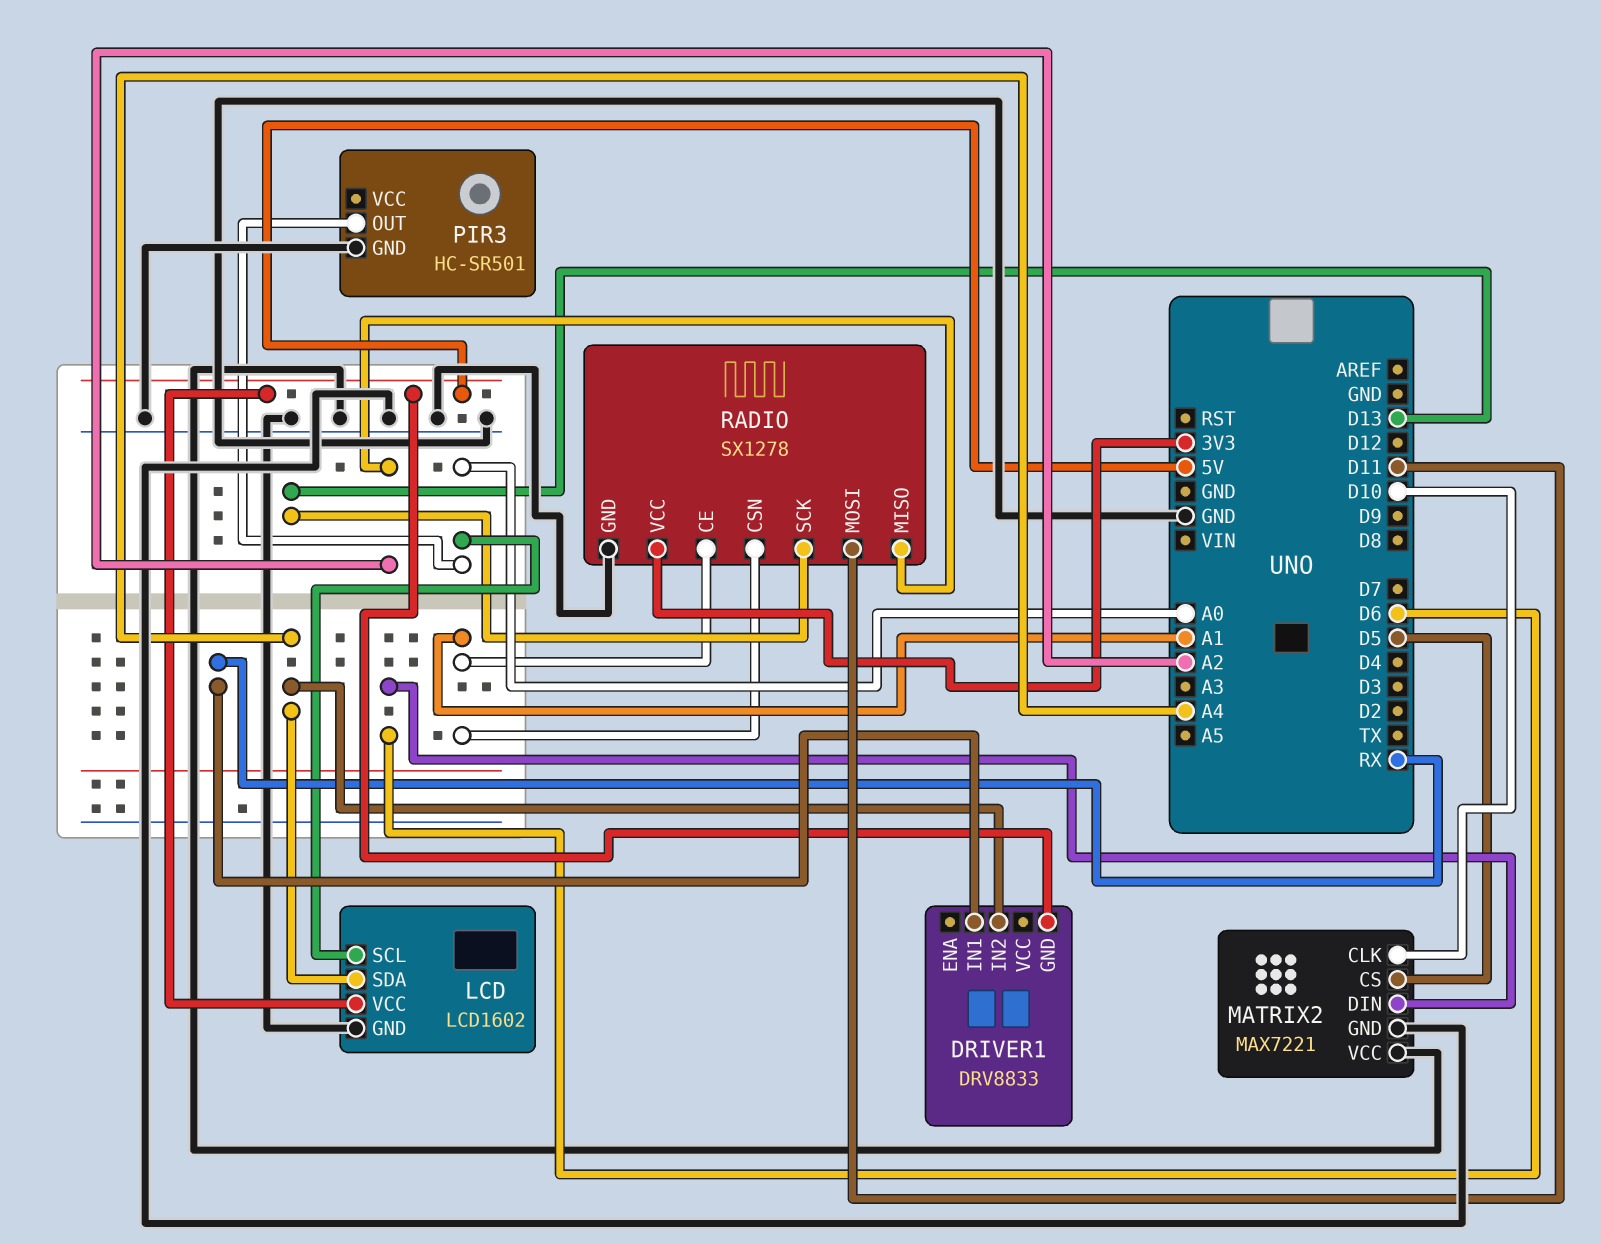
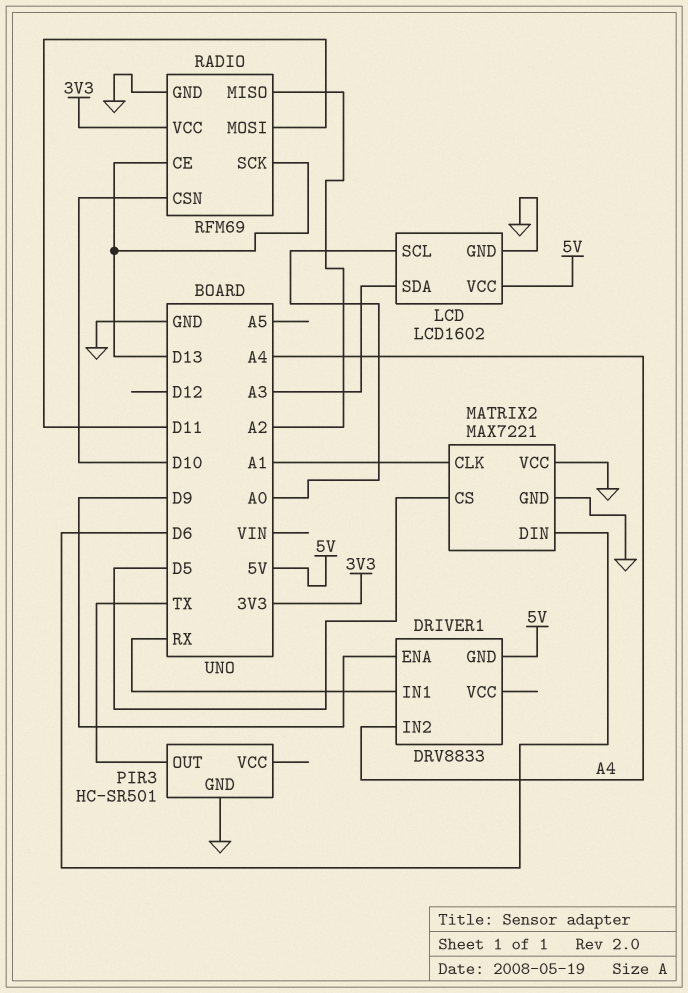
DRIVER1 pin ENA: none -> D9
LCD pin SDA: A4 -> A3
MATRIX2 pin CLK: D10 -> A1
PIR3 pin OUT: A0 -> TX
RADIO: SX1278 -> RFM69
RADIO pin CE: A1 -> D13
RADIO pin CSN: A1 -> D10

